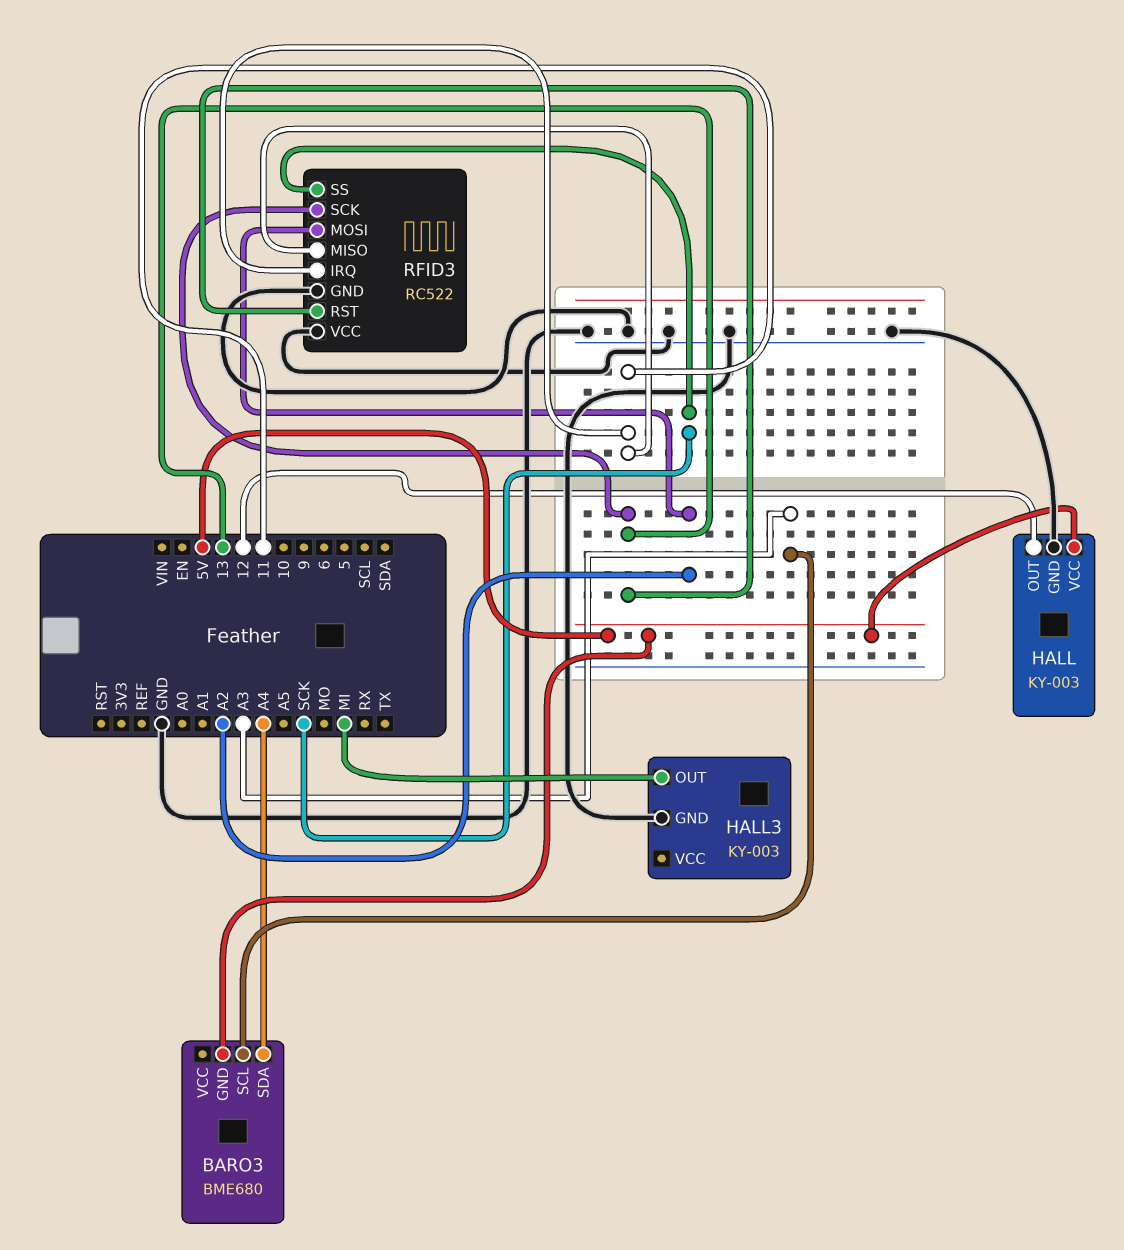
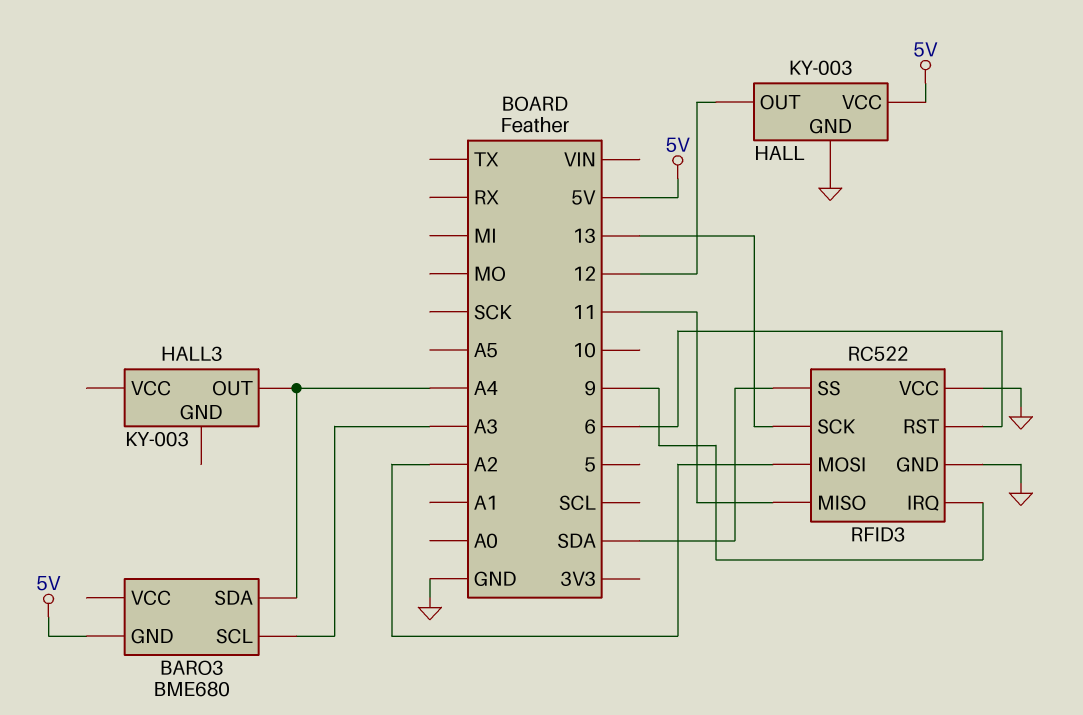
HALL3 pin GND: GND -> none
HALL3 pin OUT: MI -> A4
RFID3 pin IRQ: 11 -> 9
RFID3 pin RST: 13 -> 6
RFID3 pin SS: SCK -> SDA

